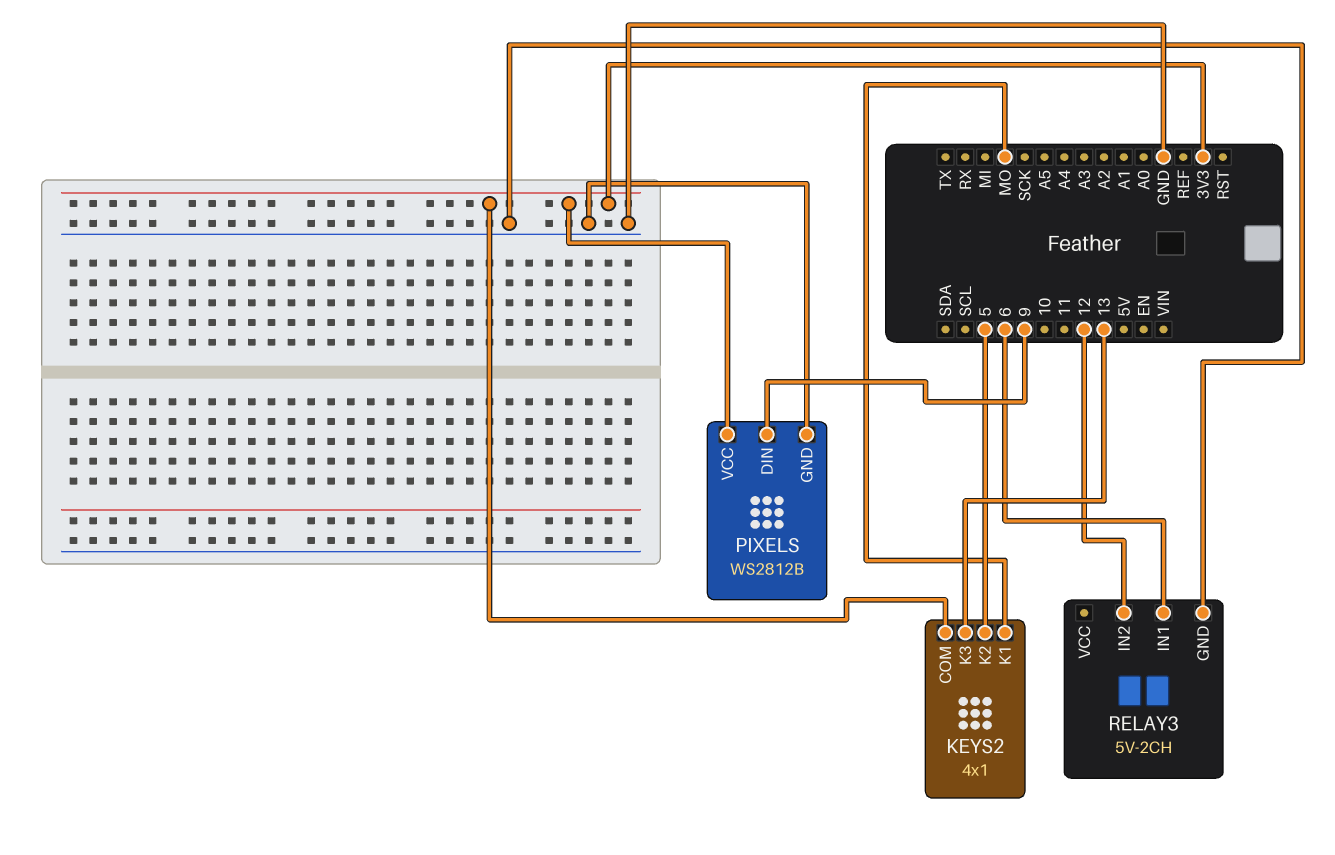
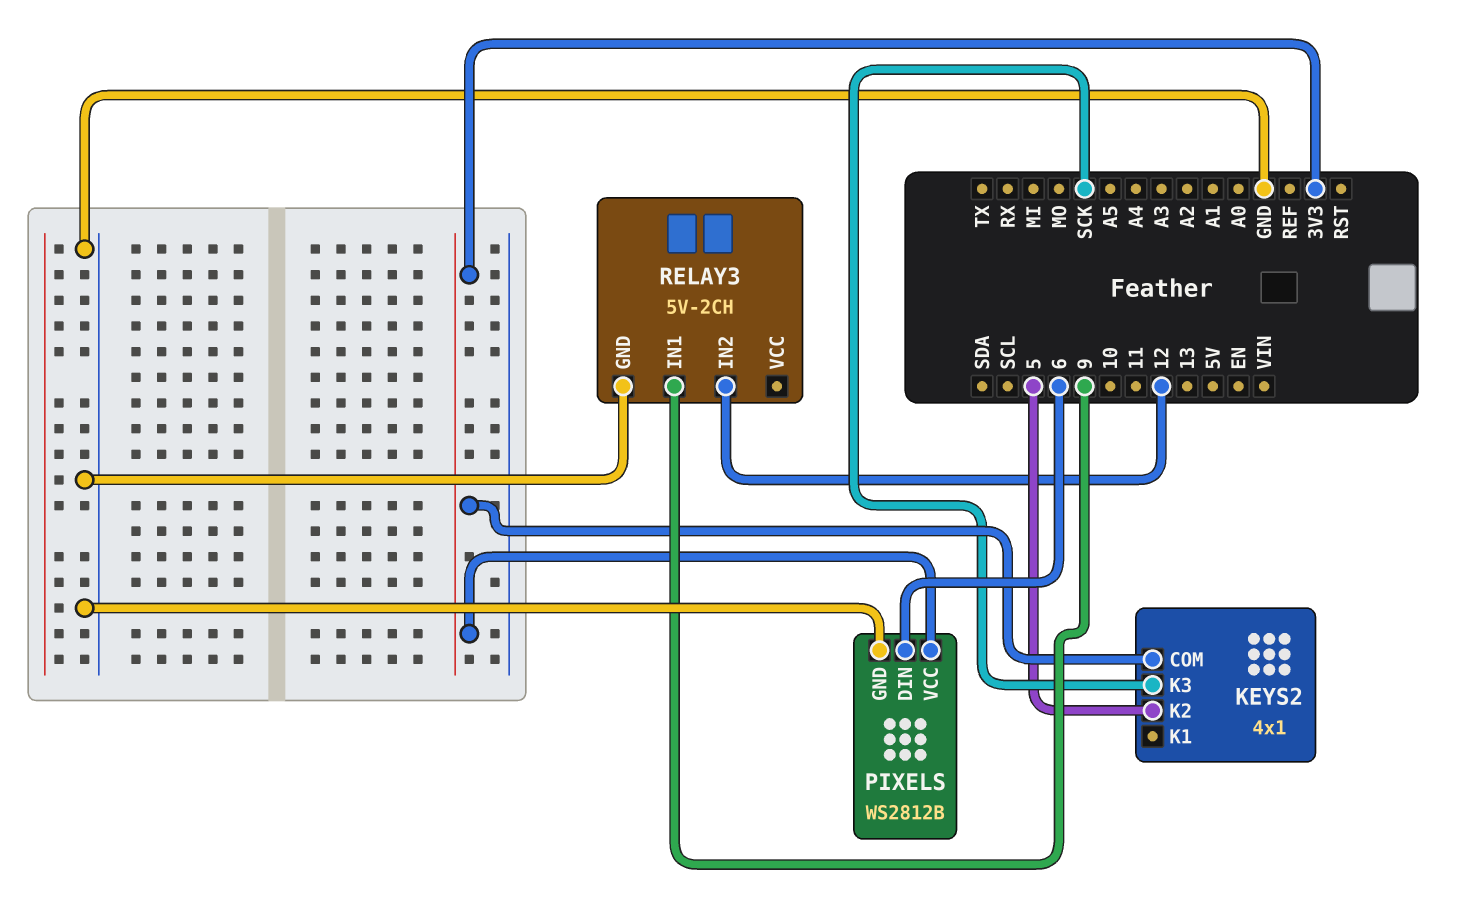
KEYS2 pin K1: MO -> none
KEYS2 pin K3: 13 -> SCK
PIXELS pin DIN: 9 -> 6
RELAY3 pin IN1: 6 -> 9

